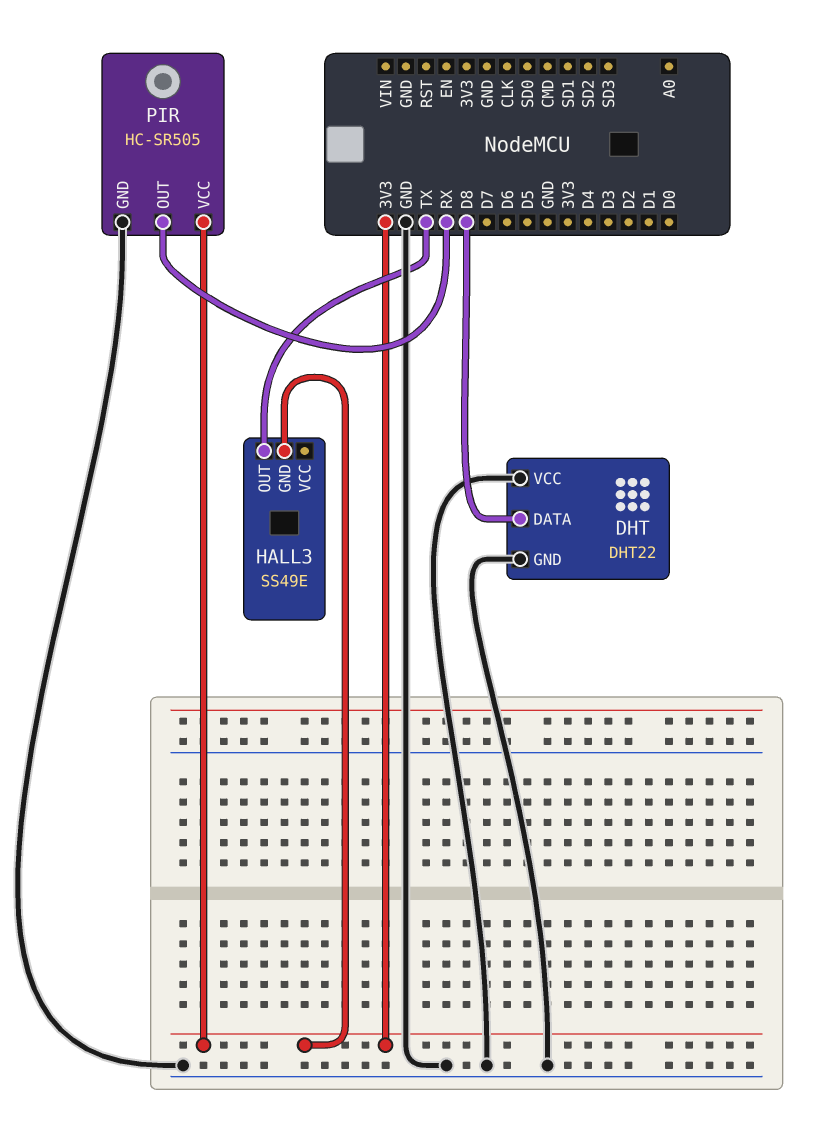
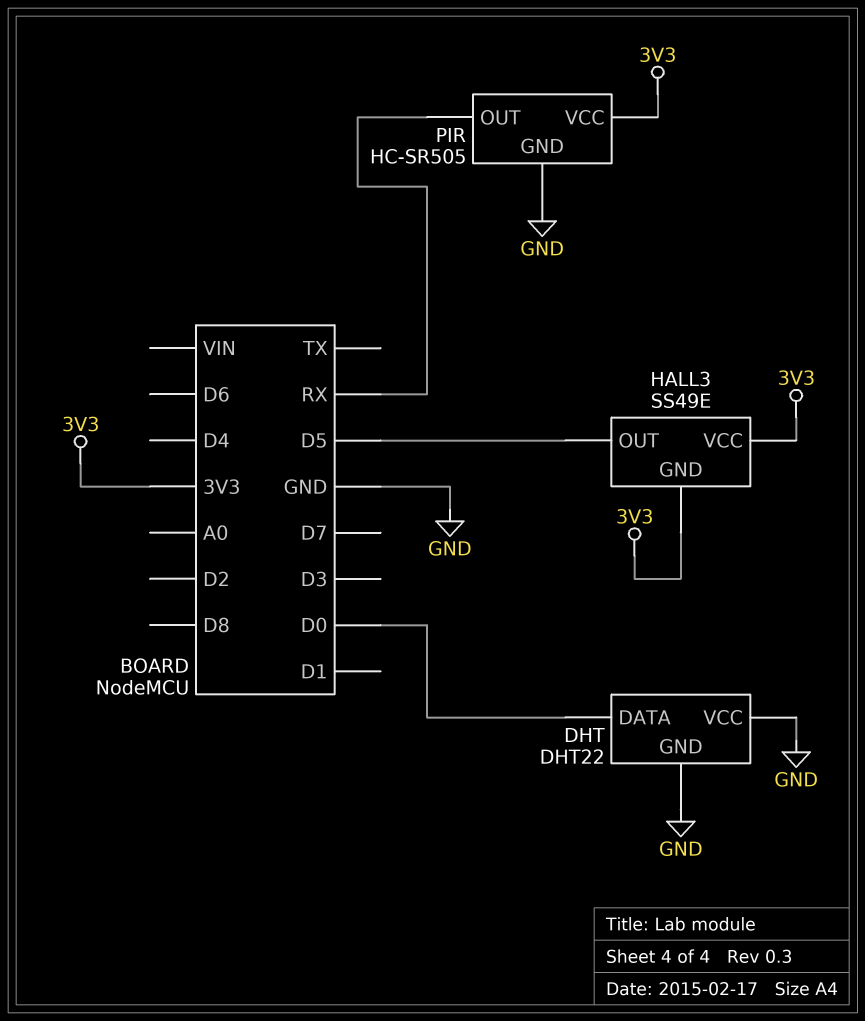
DHT pin DATA: D8 -> D0
HALL3 pin OUT: TX -> D5
HALL3 pin VCC: none -> 3V3

